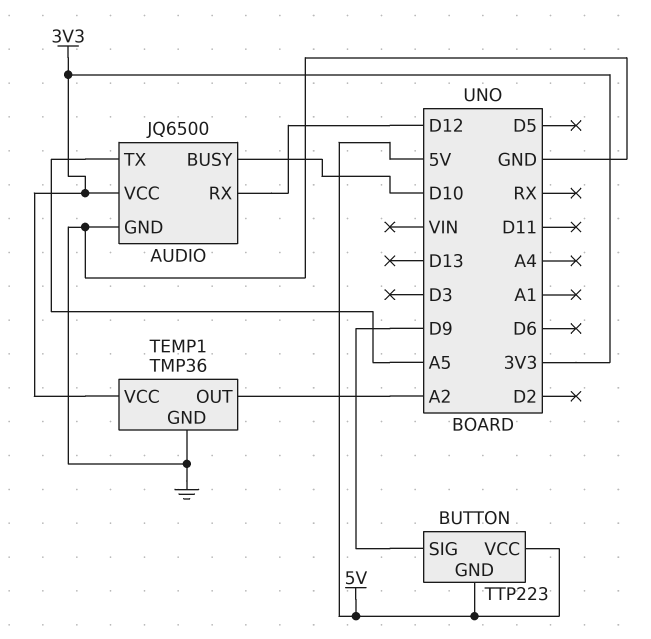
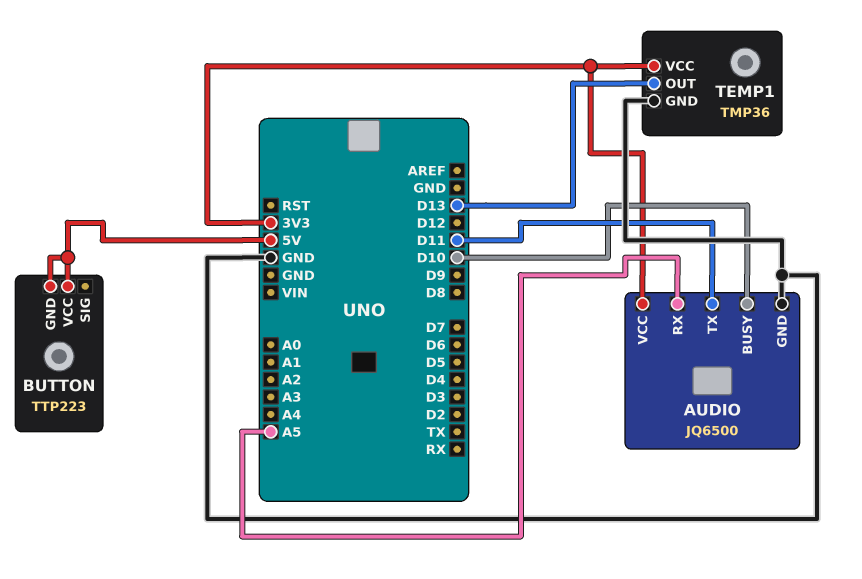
AUDIO pin RX: D12 -> A5
AUDIO pin TX: A5 -> D11
BUTTON pin SIG: D9 -> none
TEMP1 pin OUT: A2 -> D13

